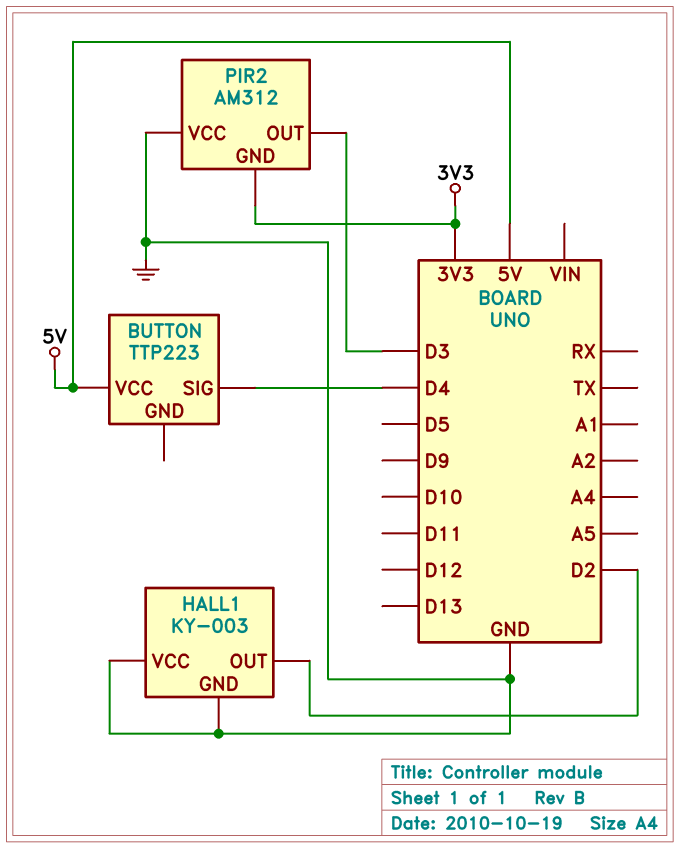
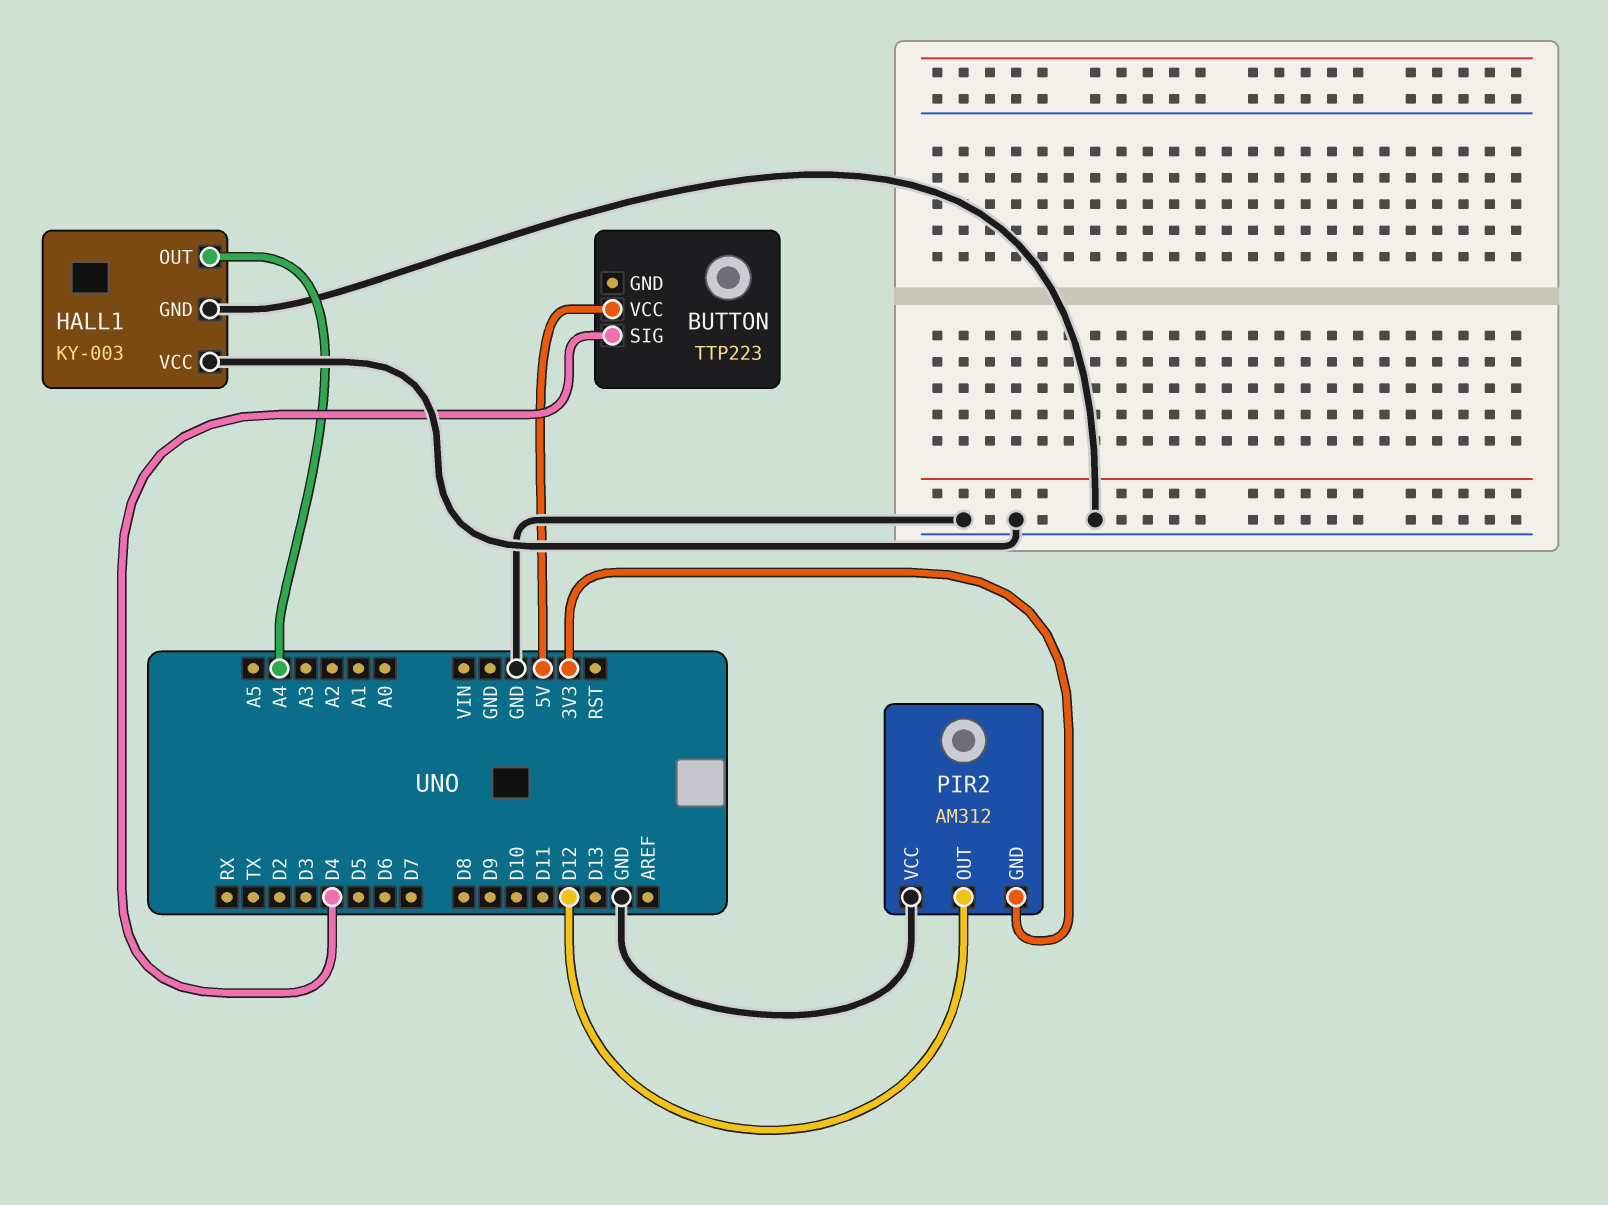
HALL1 pin OUT: D2 -> A4
PIR2 pin OUT: D3 -> D12

